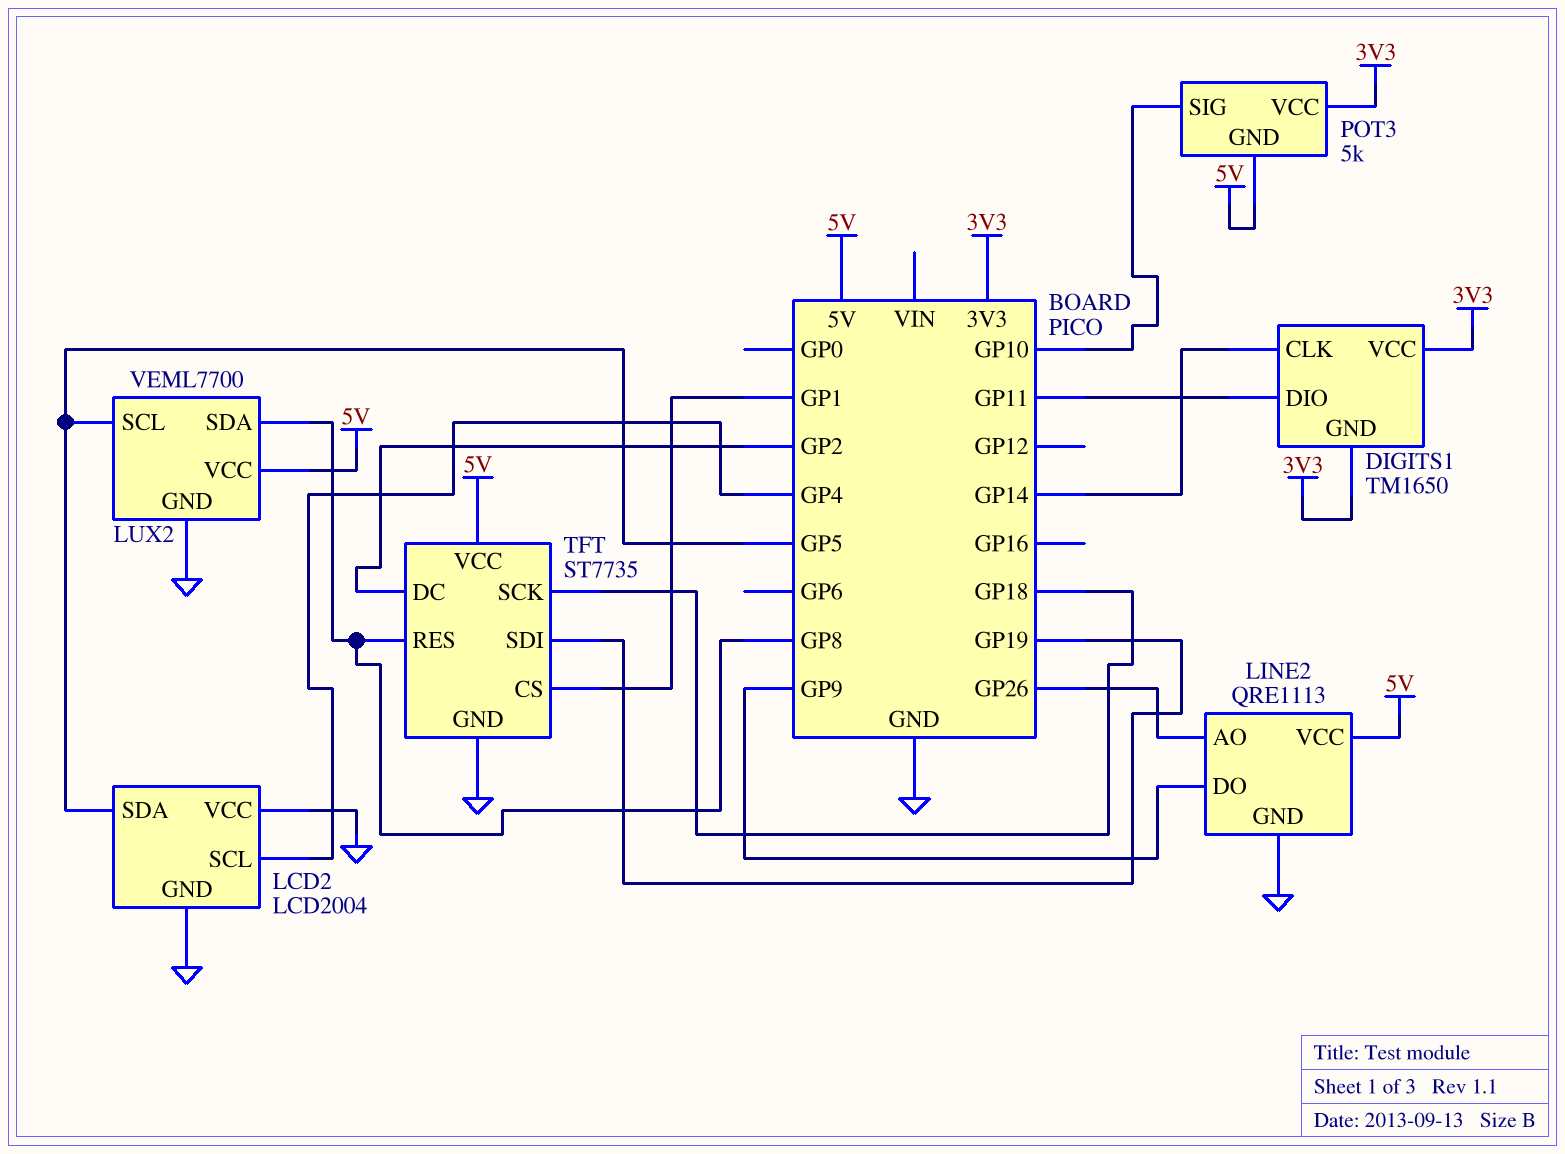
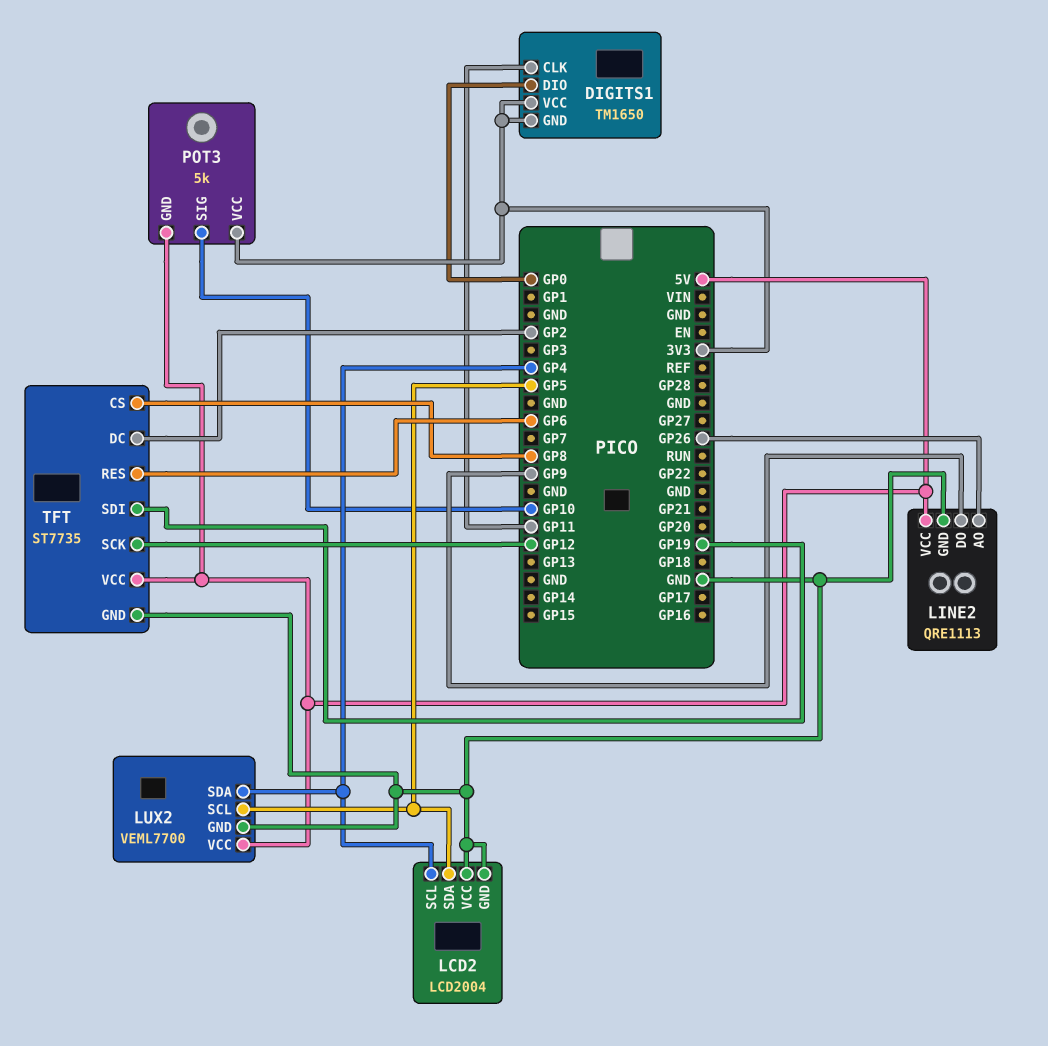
DIGITS1 pin CLK: GP14 -> GP11
DIGITS1 pin DIO: GP11 -> GP0
LUX2 pin SDA: GP8 -> GP4
TFT pin CS: GP1 -> GP8
TFT pin RES: GP8 -> GP6
TFT pin SCK: GP18 -> GP12

